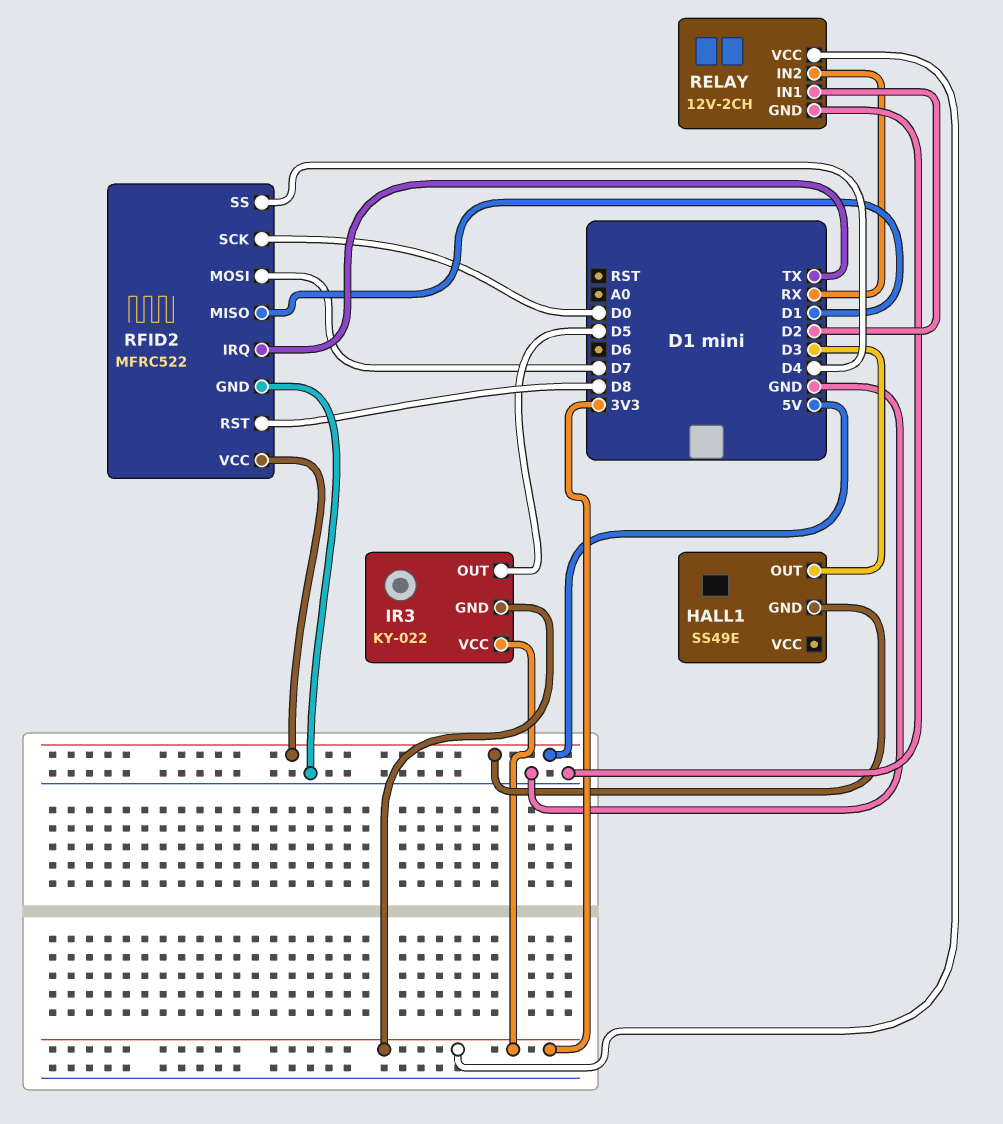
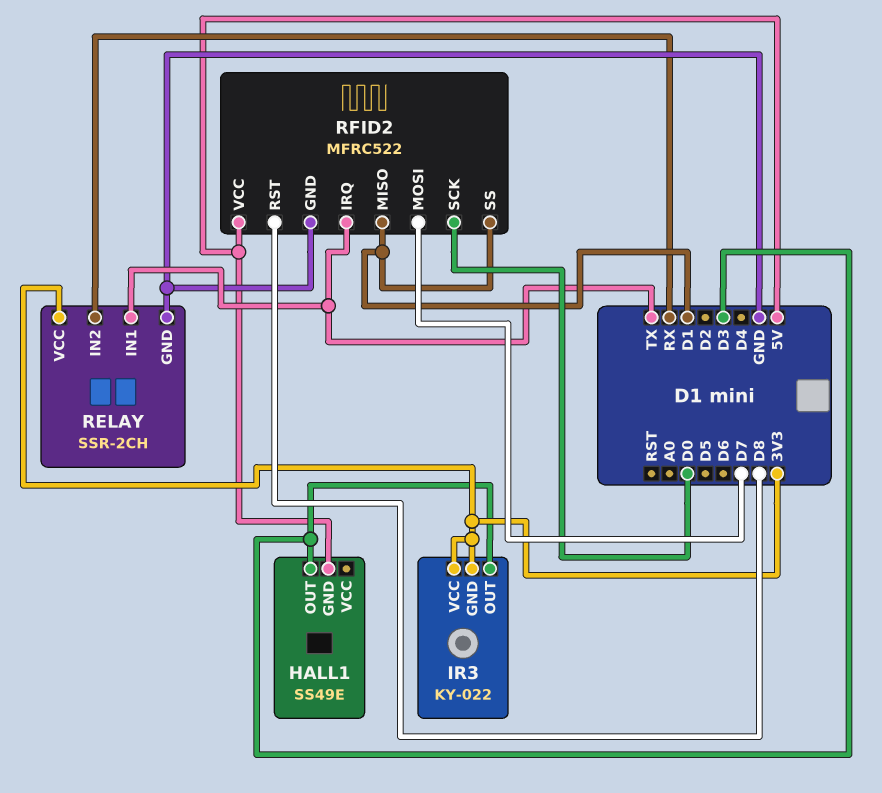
IR3 pin OUT: D5 -> D3
RELAY: 12V-2CH -> SSR-2CH
RELAY pin IN1: D2 -> TX
RFID2 pin SS: D4 -> D1

